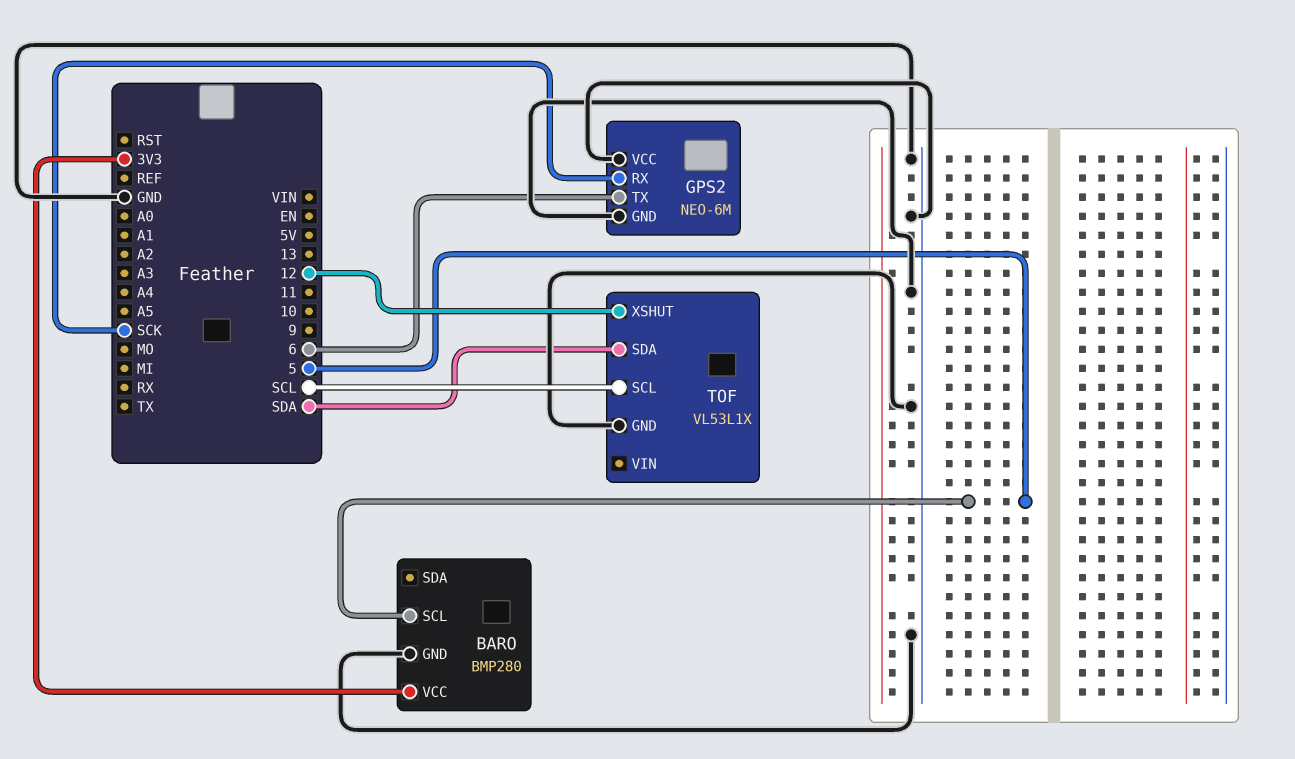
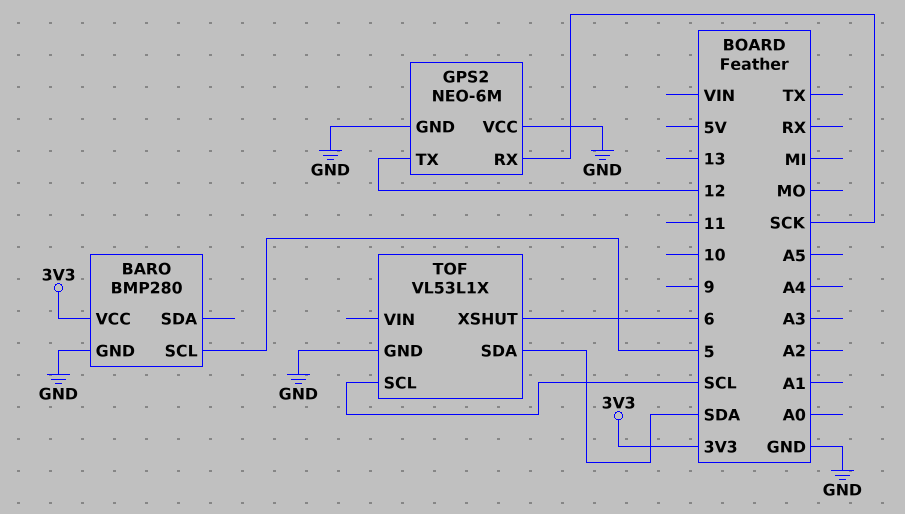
GPS2 pin TX: 6 -> 12
TOF pin XSHUT: 12 -> 6

